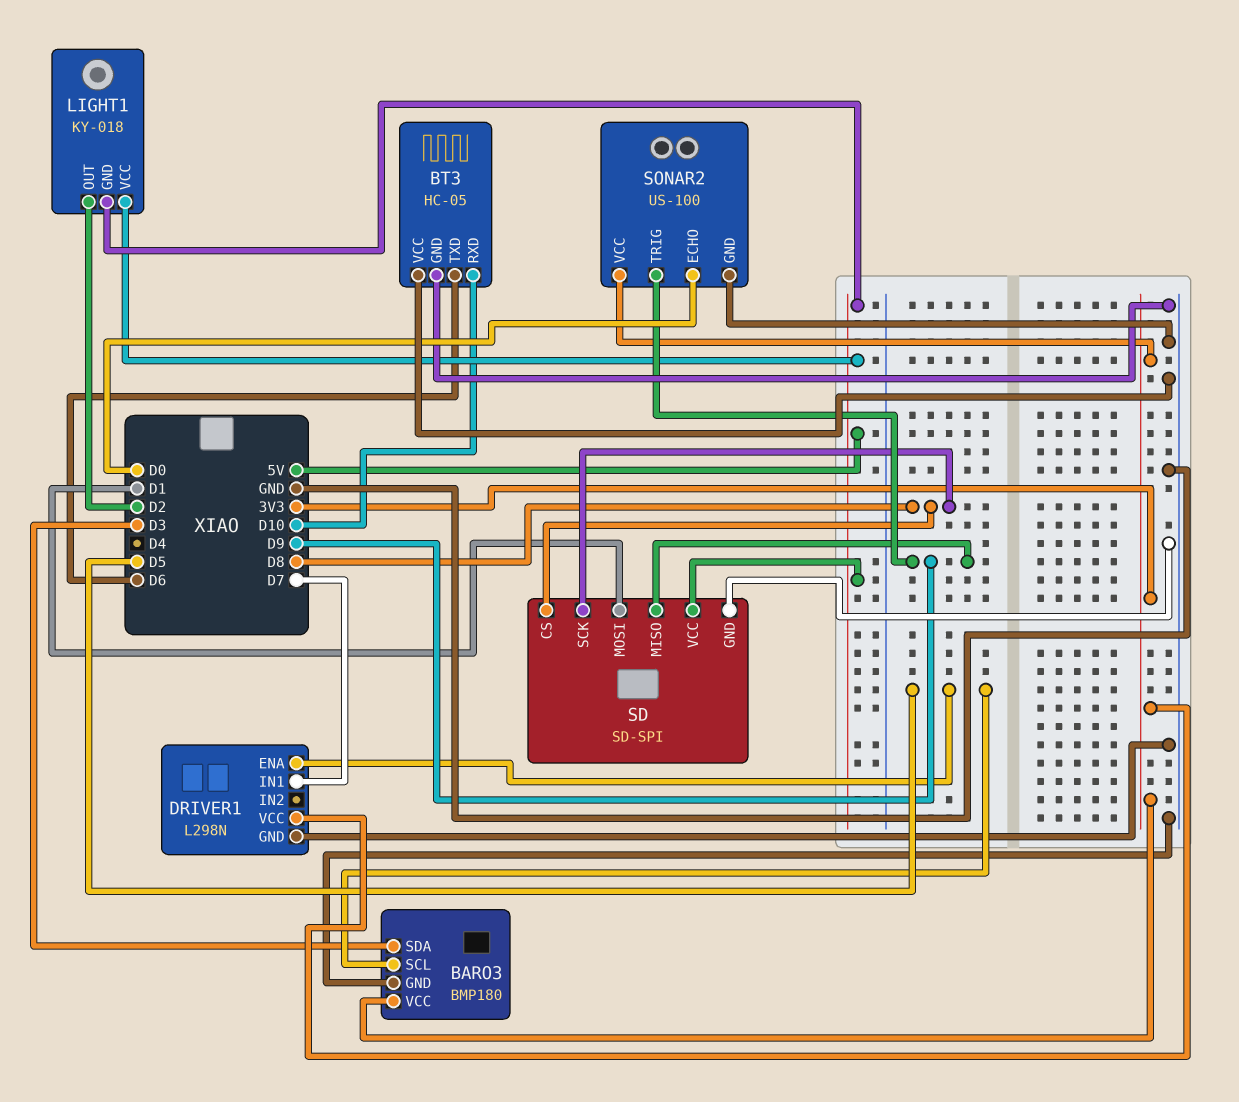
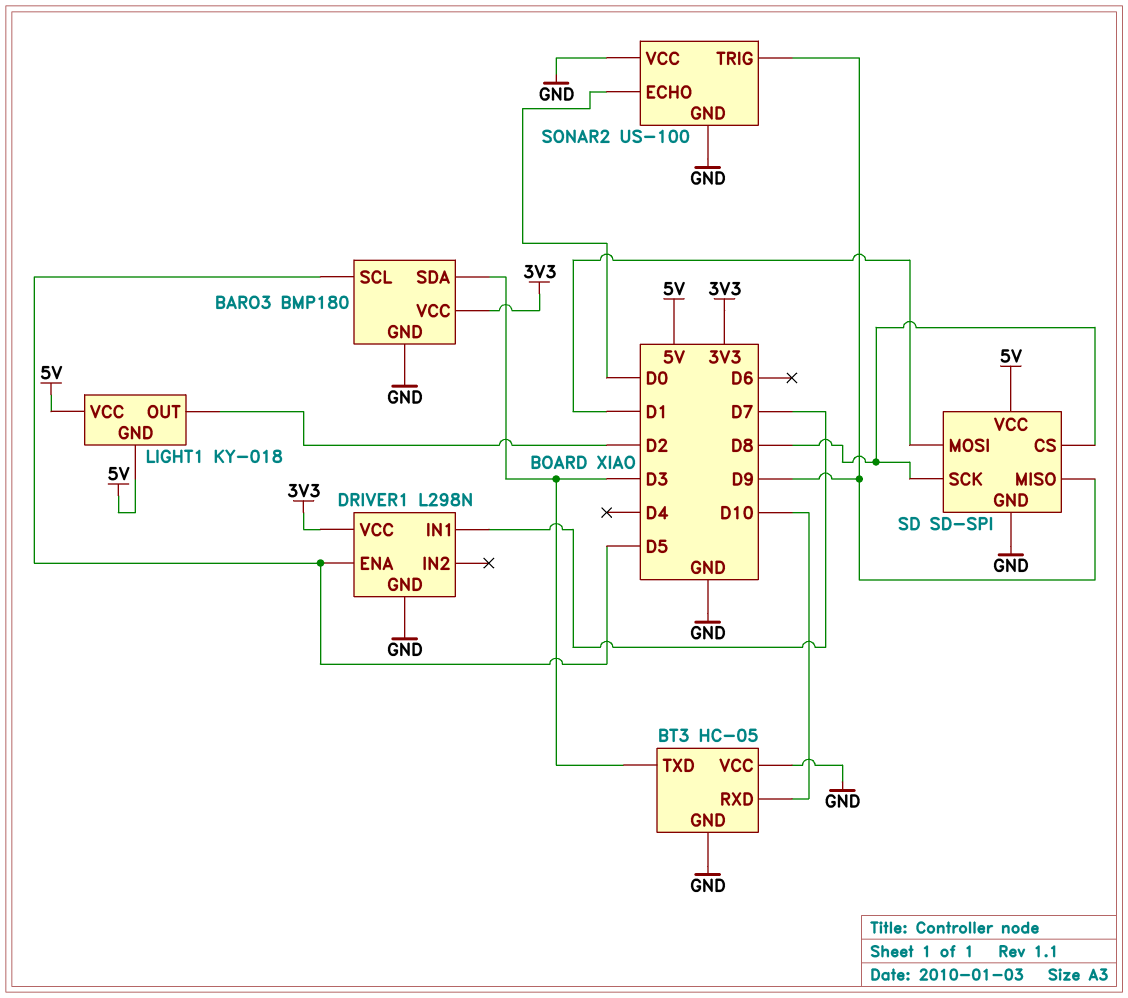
BT3 pin TXD: D6 -> D3
SONAR2 pin VCC: 3V3 -> GND

